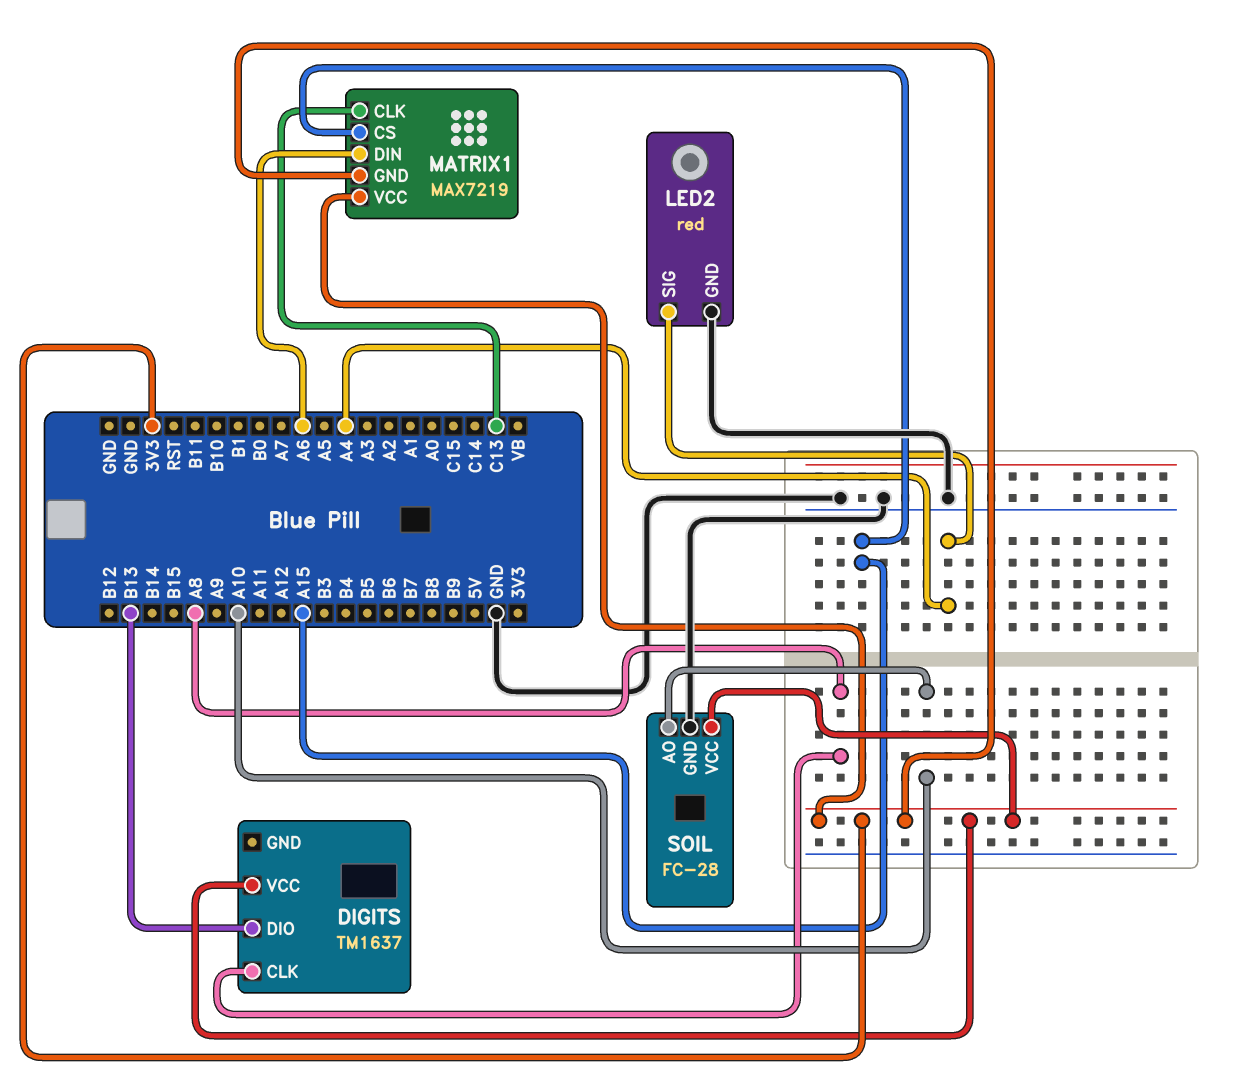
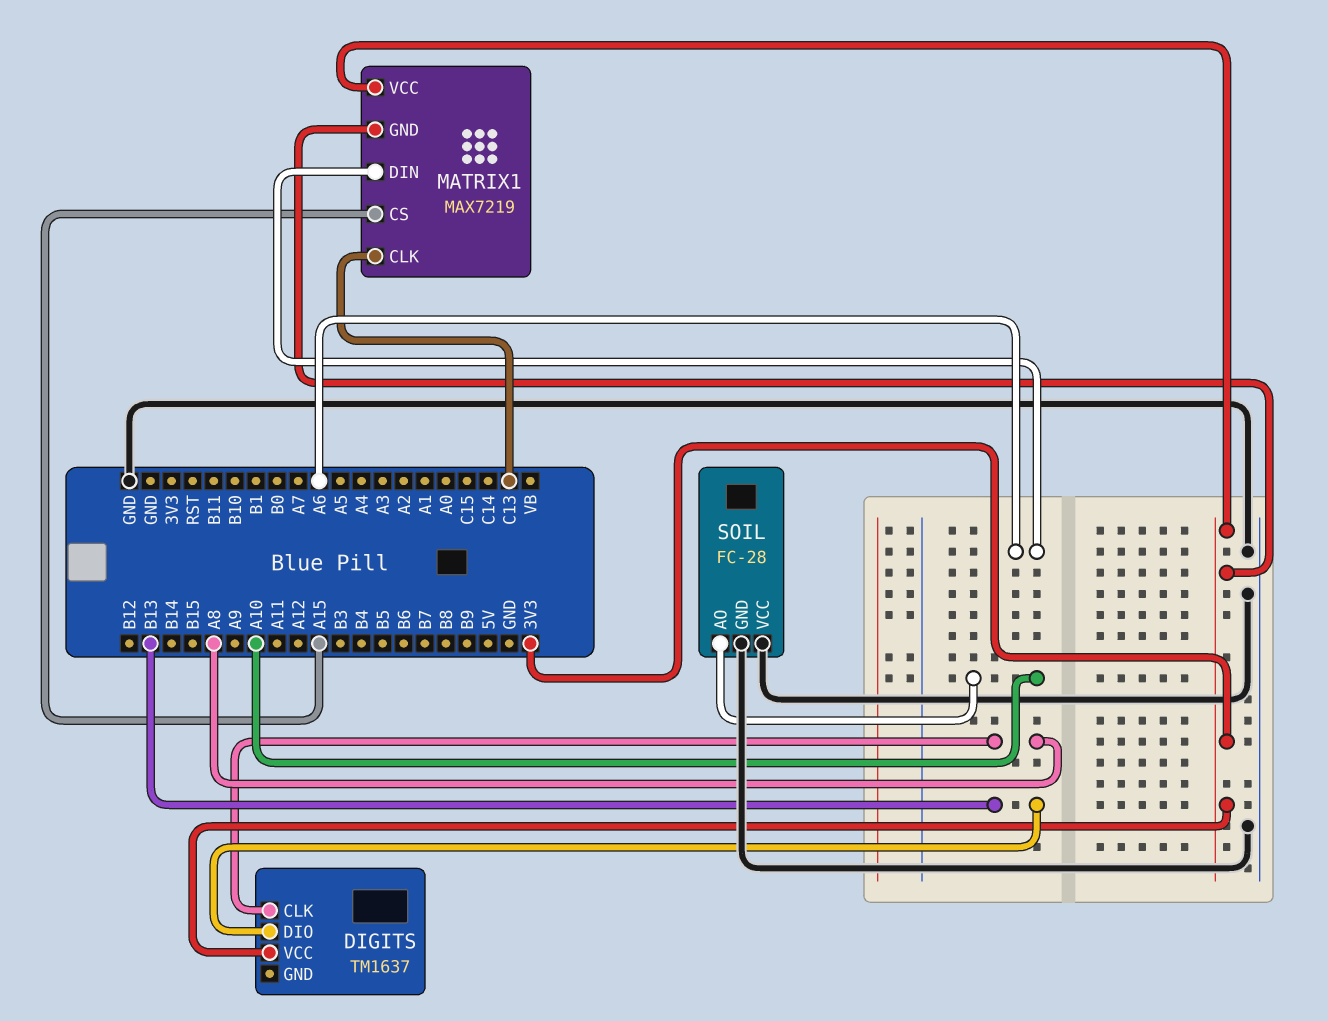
LED2: red -> none
LED2 pin GND: GND -> none
LED2 pin SIG: A4 -> none
SOIL pin VCC: 3V3 -> GND

